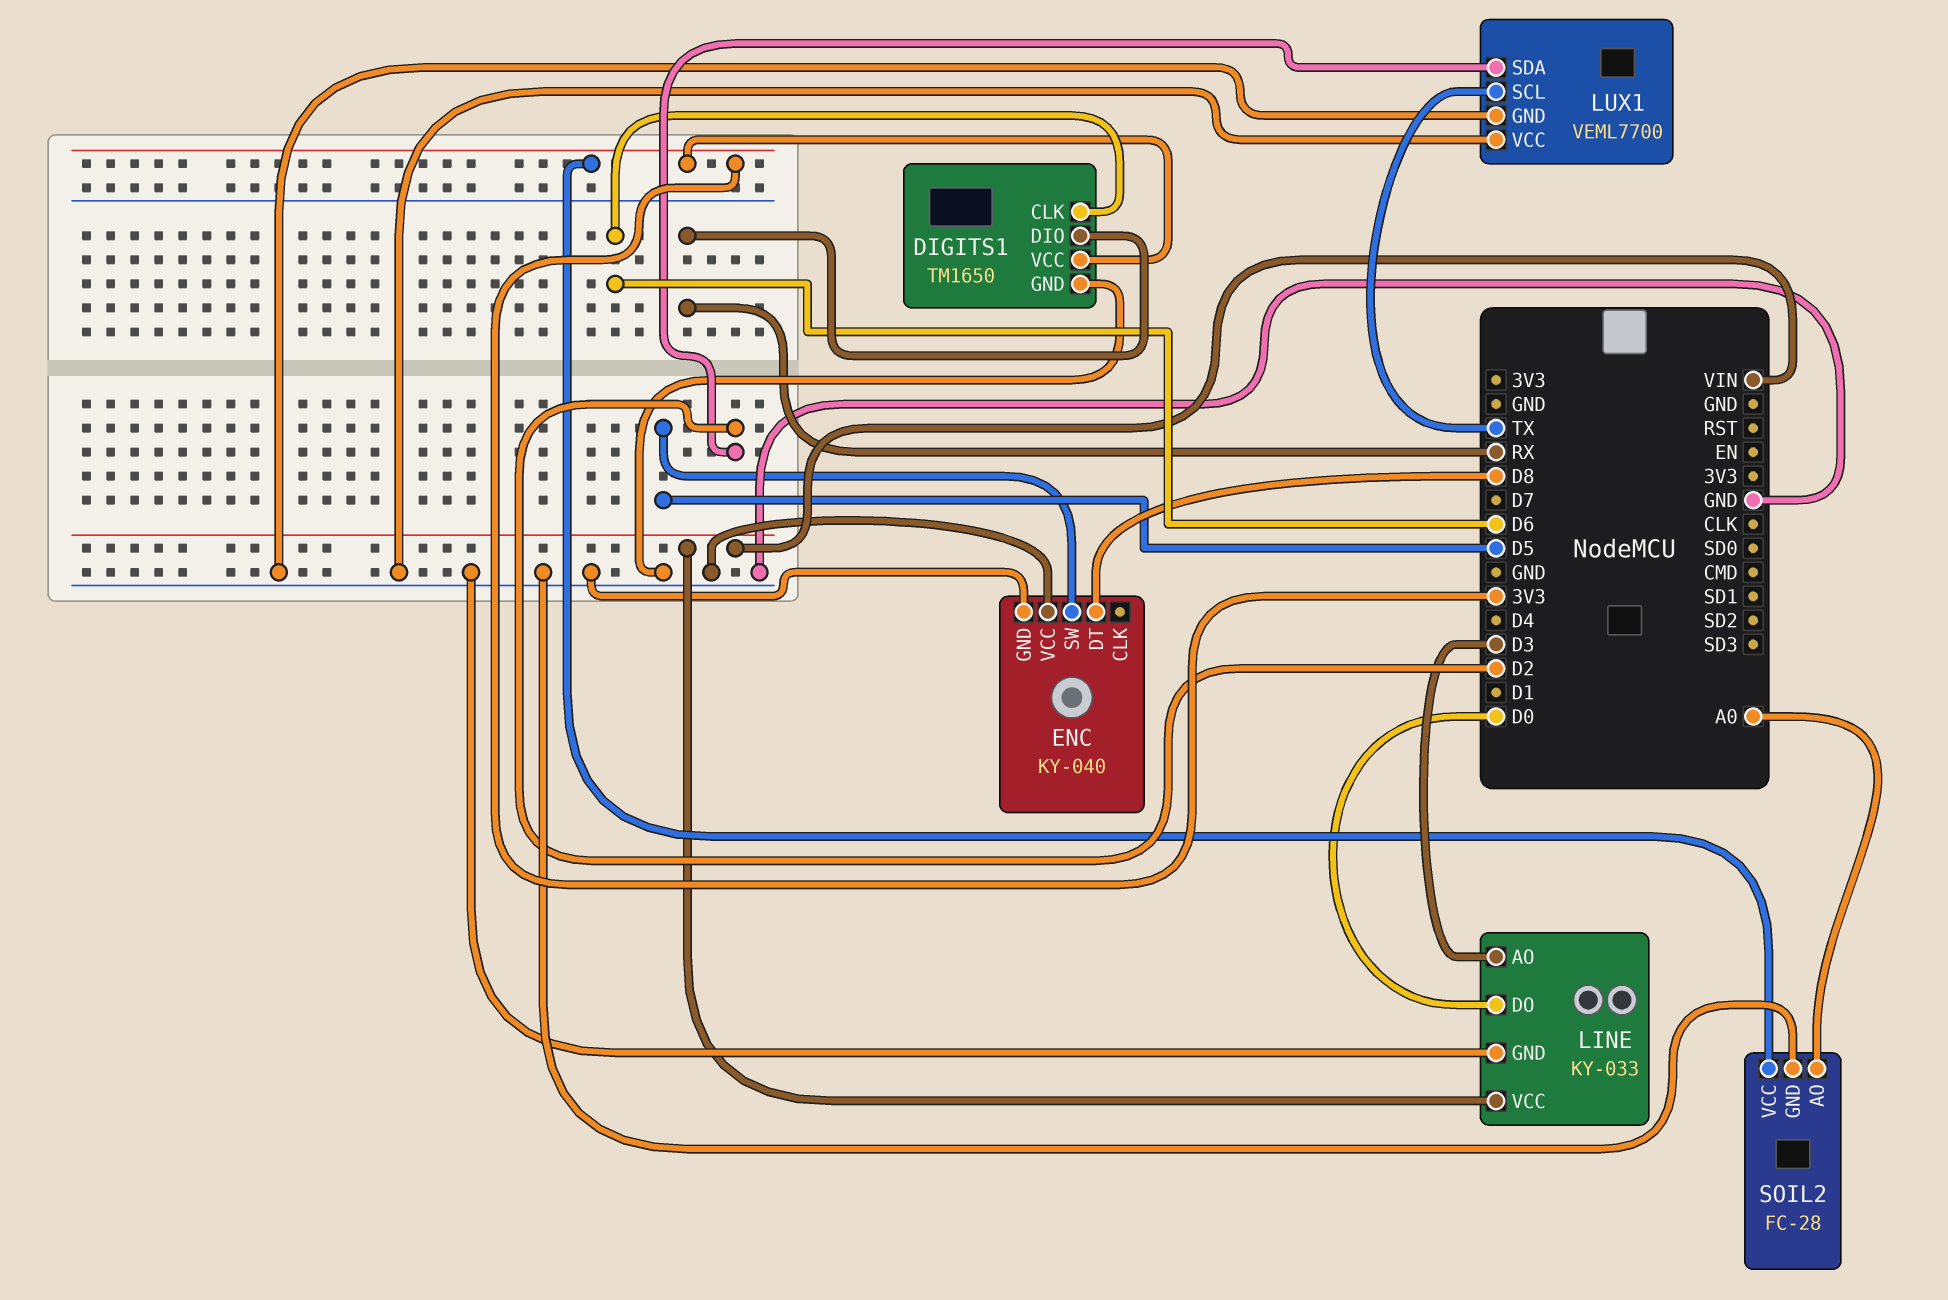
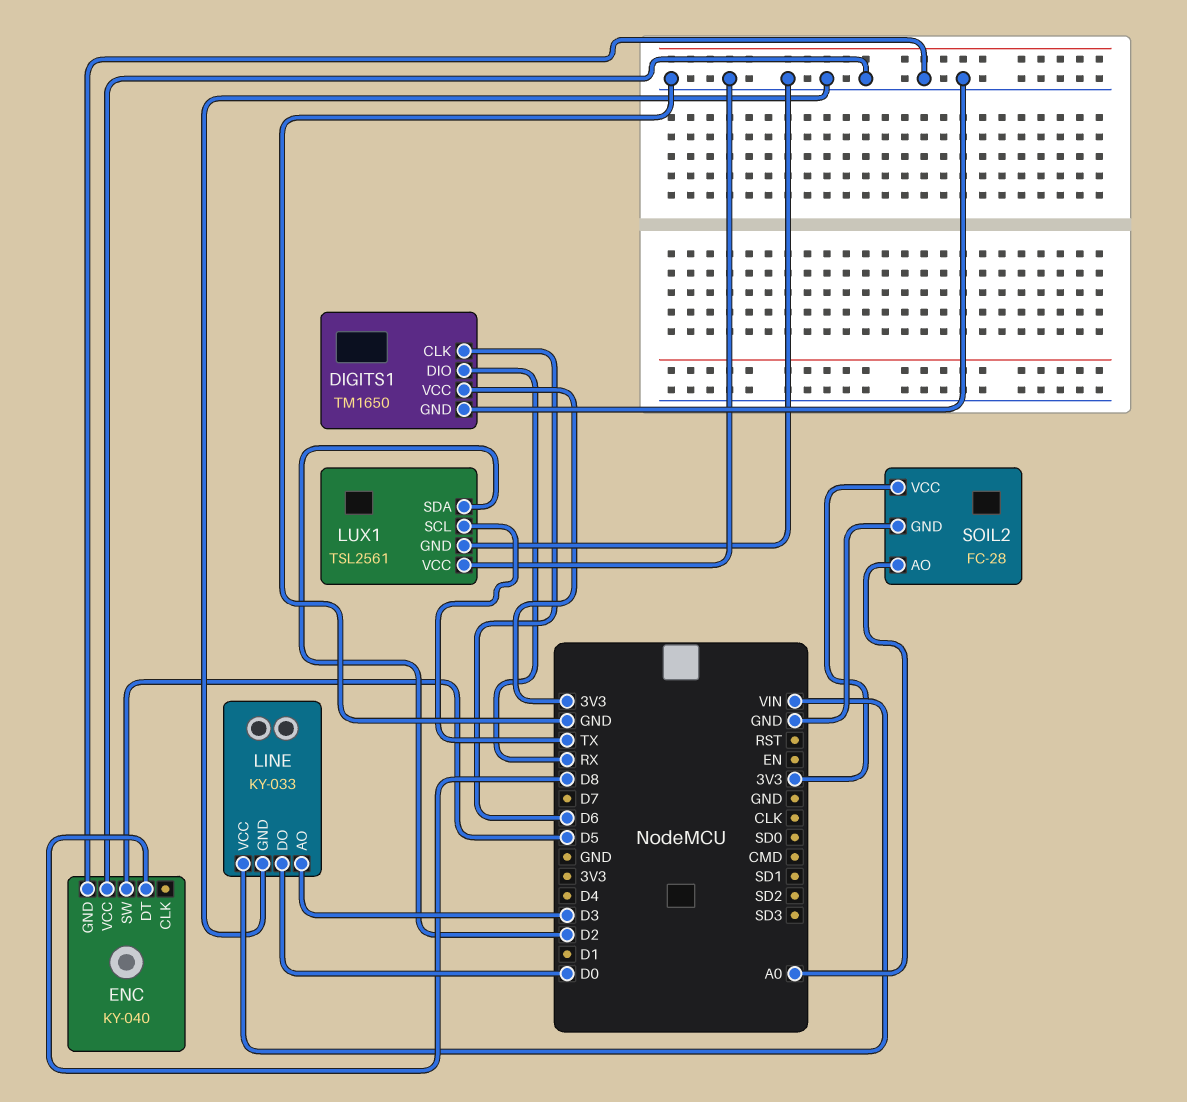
LUX1: VEML7700 -> TSL2561

